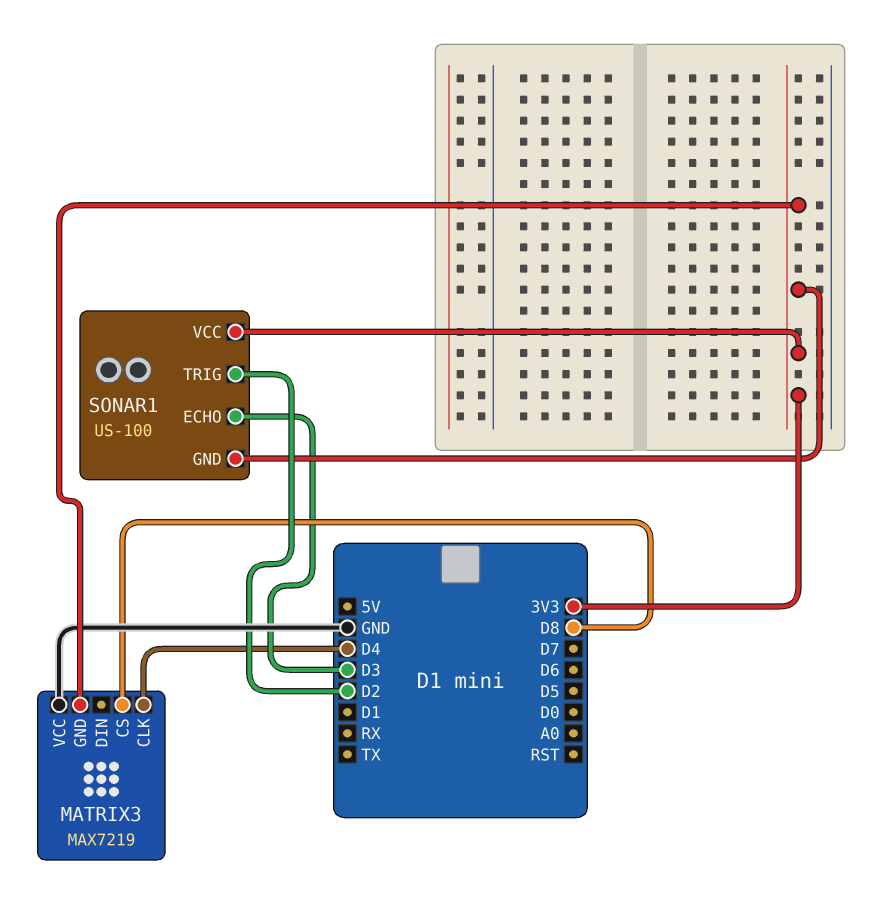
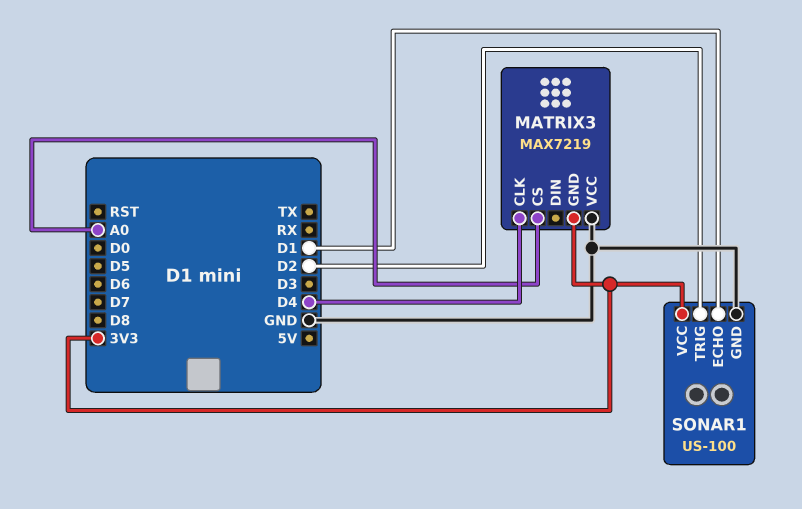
MATRIX3 pin CS: D8 -> A0
SONAR1 pin ECHO: D3 -> D1
SONAR1 pin GND: 3V3 -> GND

